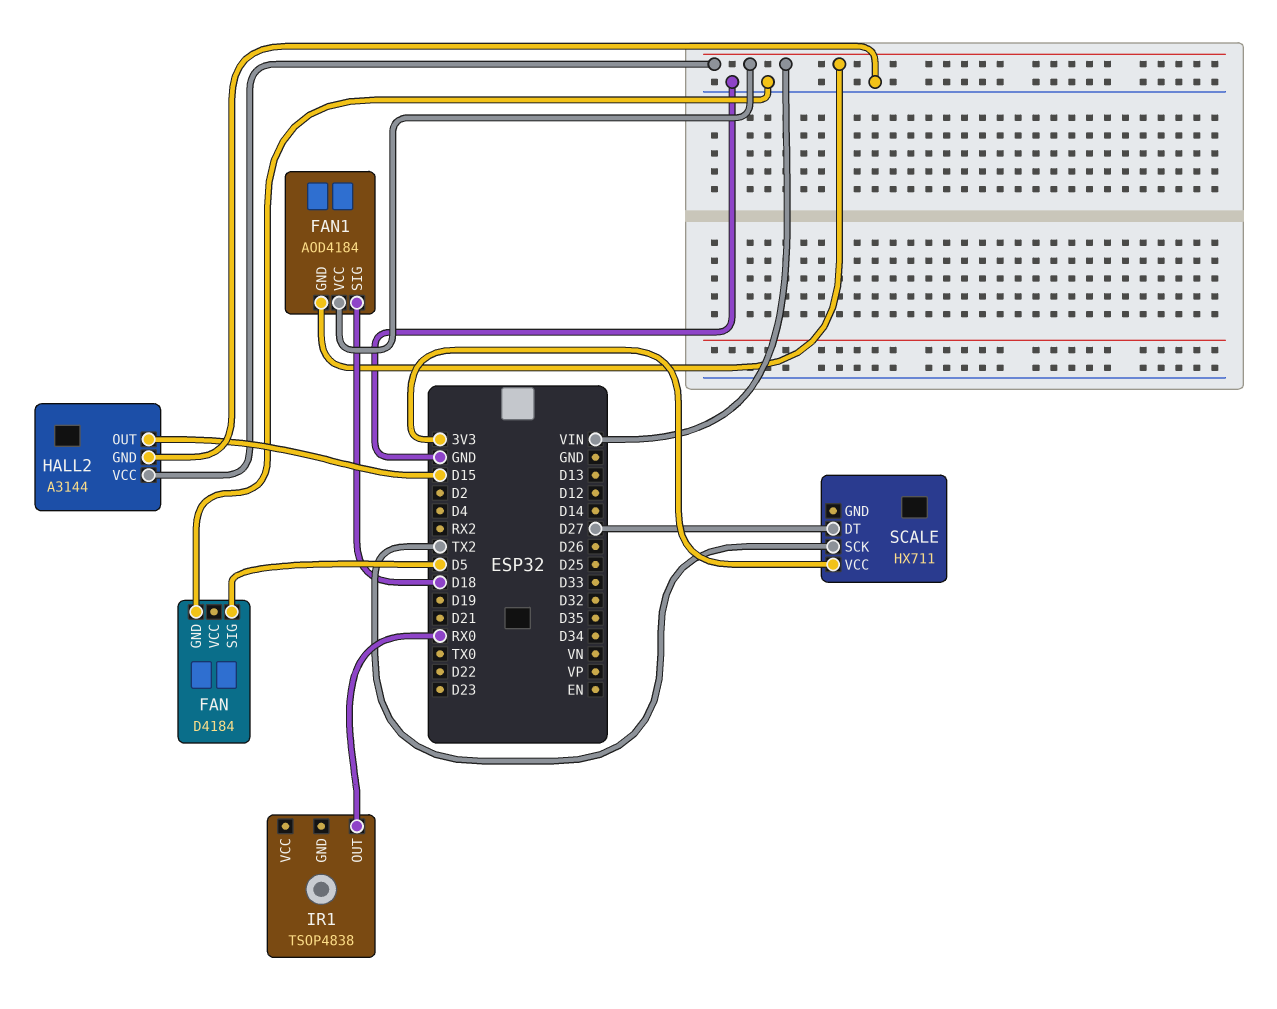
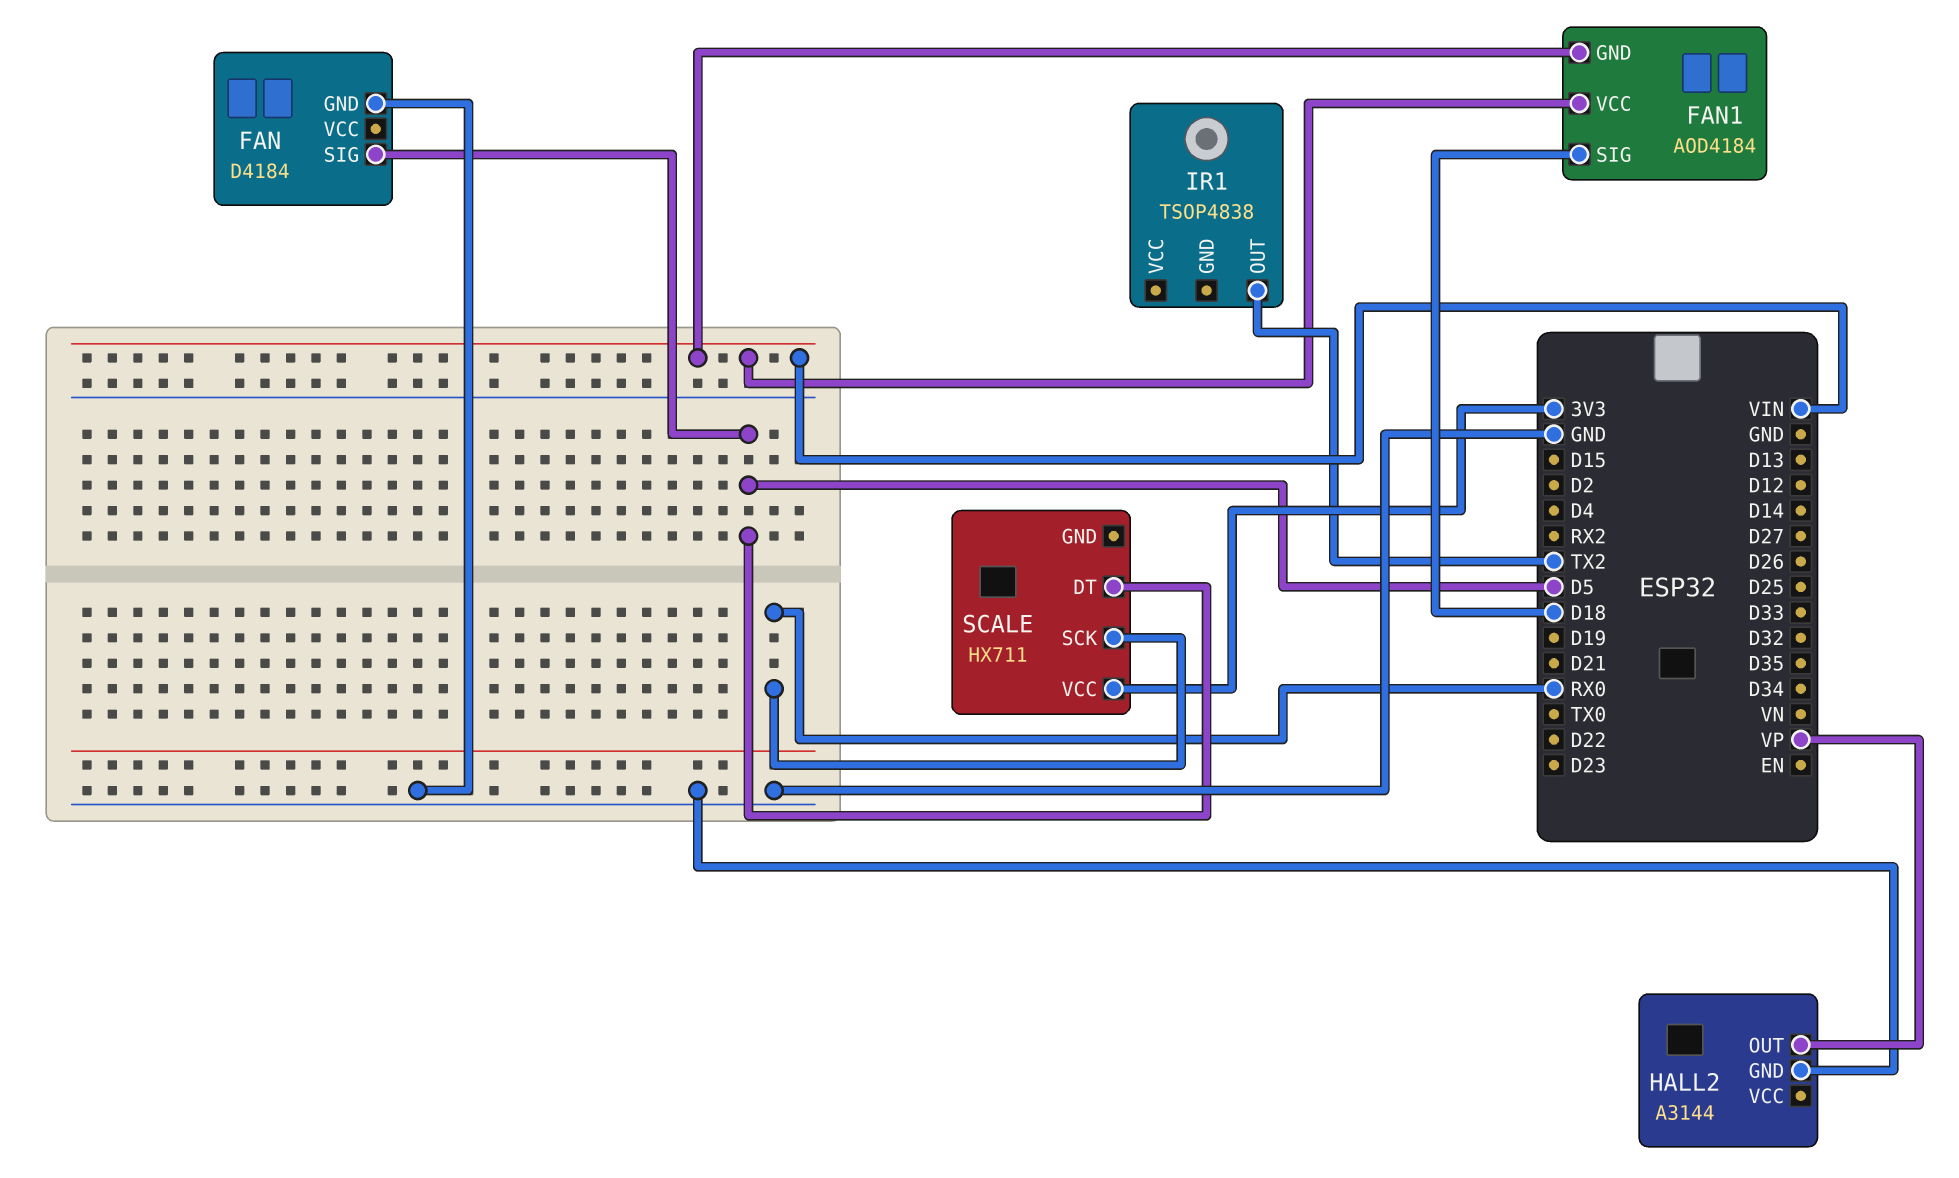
HALL2 pin OUT: D15 -> VP
HALL2 pin VCC: VIN -> none
IR1 pin OUT: RX0 -> TX2
SCALE pin DT: D27 -> D5
SCALE pin SCK: TX2 -> RX0

